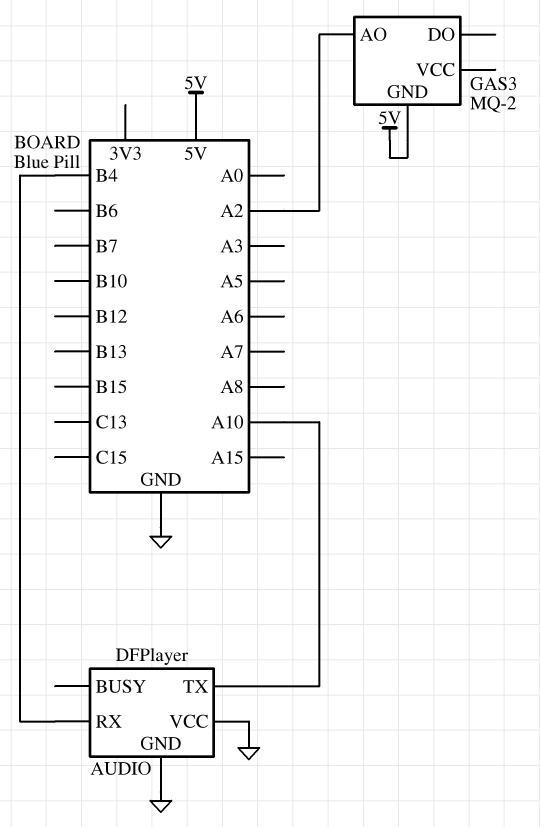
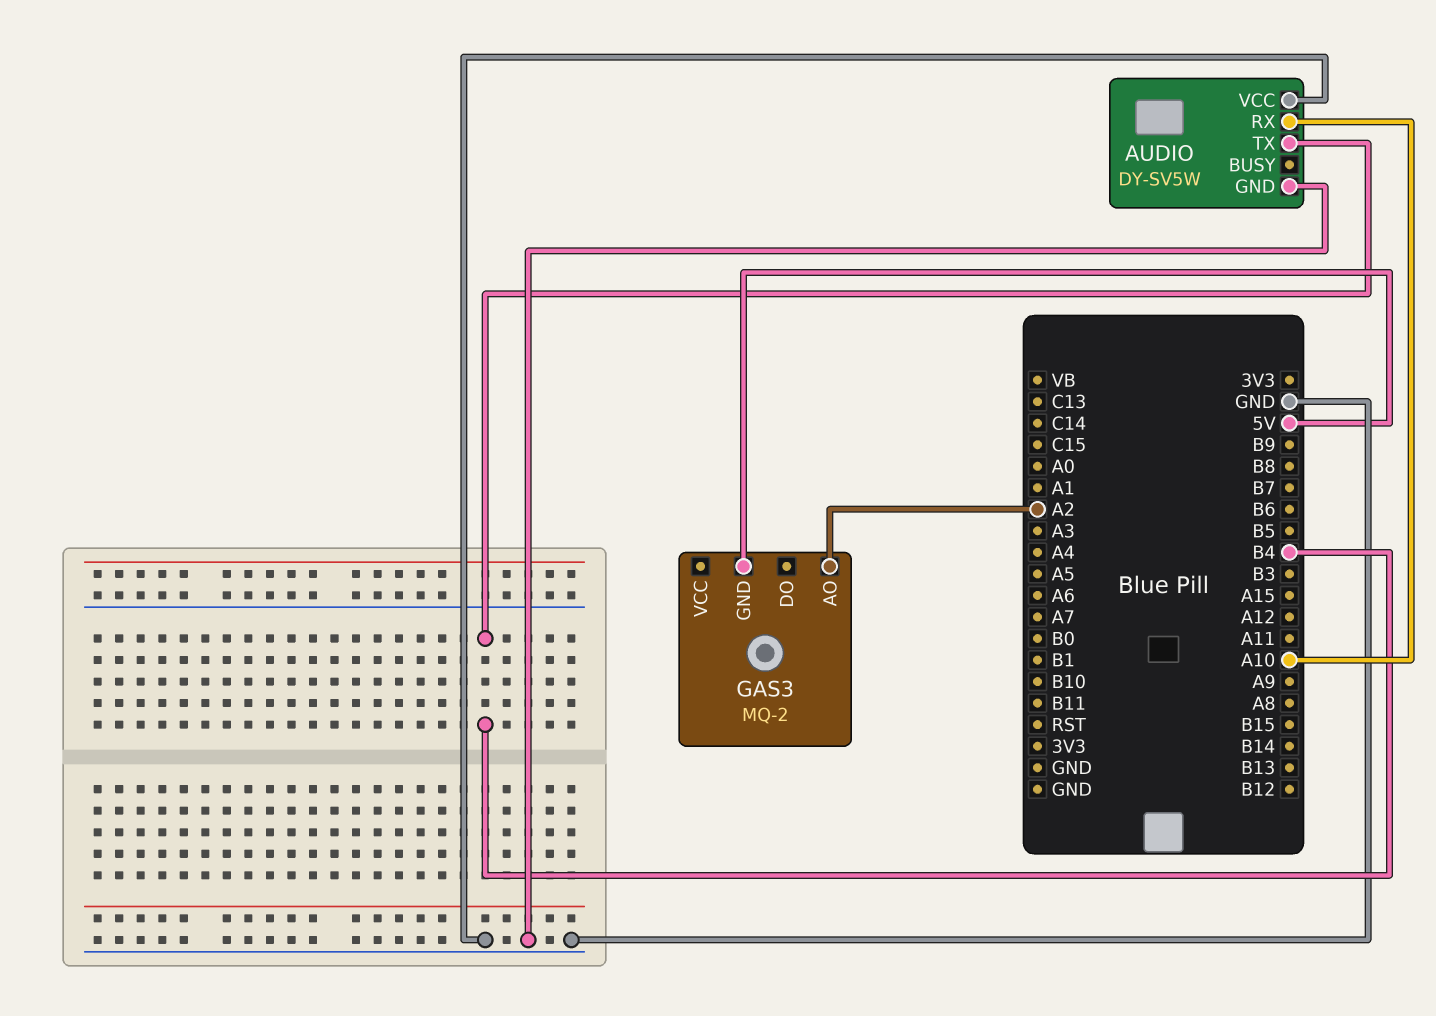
AUDIO: DFPlayer -> DY-SV5W
AUDIO pin RX: B4 -> A10
AUDIO pin TX: A10 -> B4

